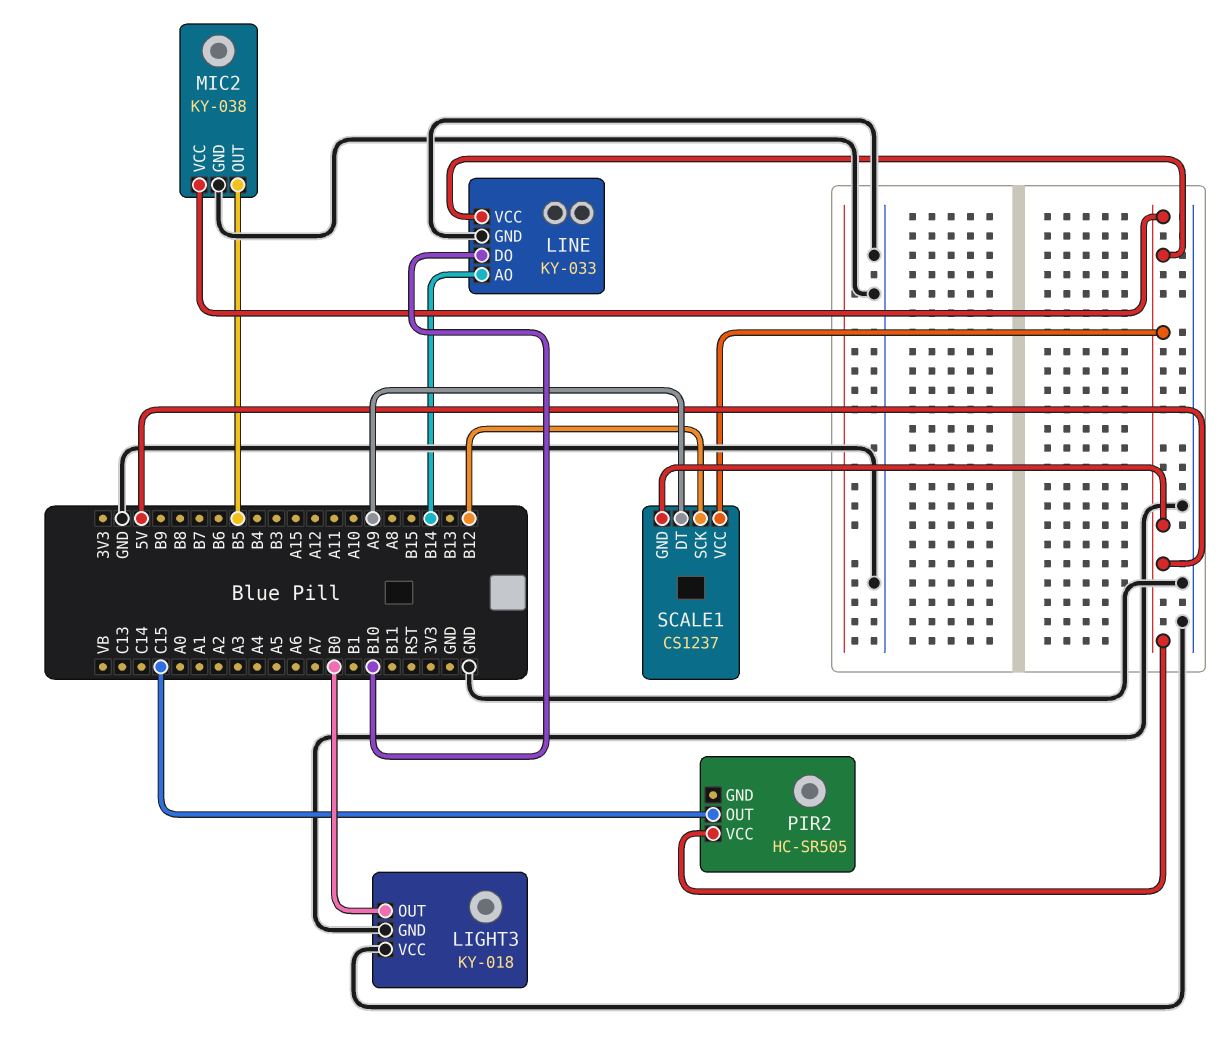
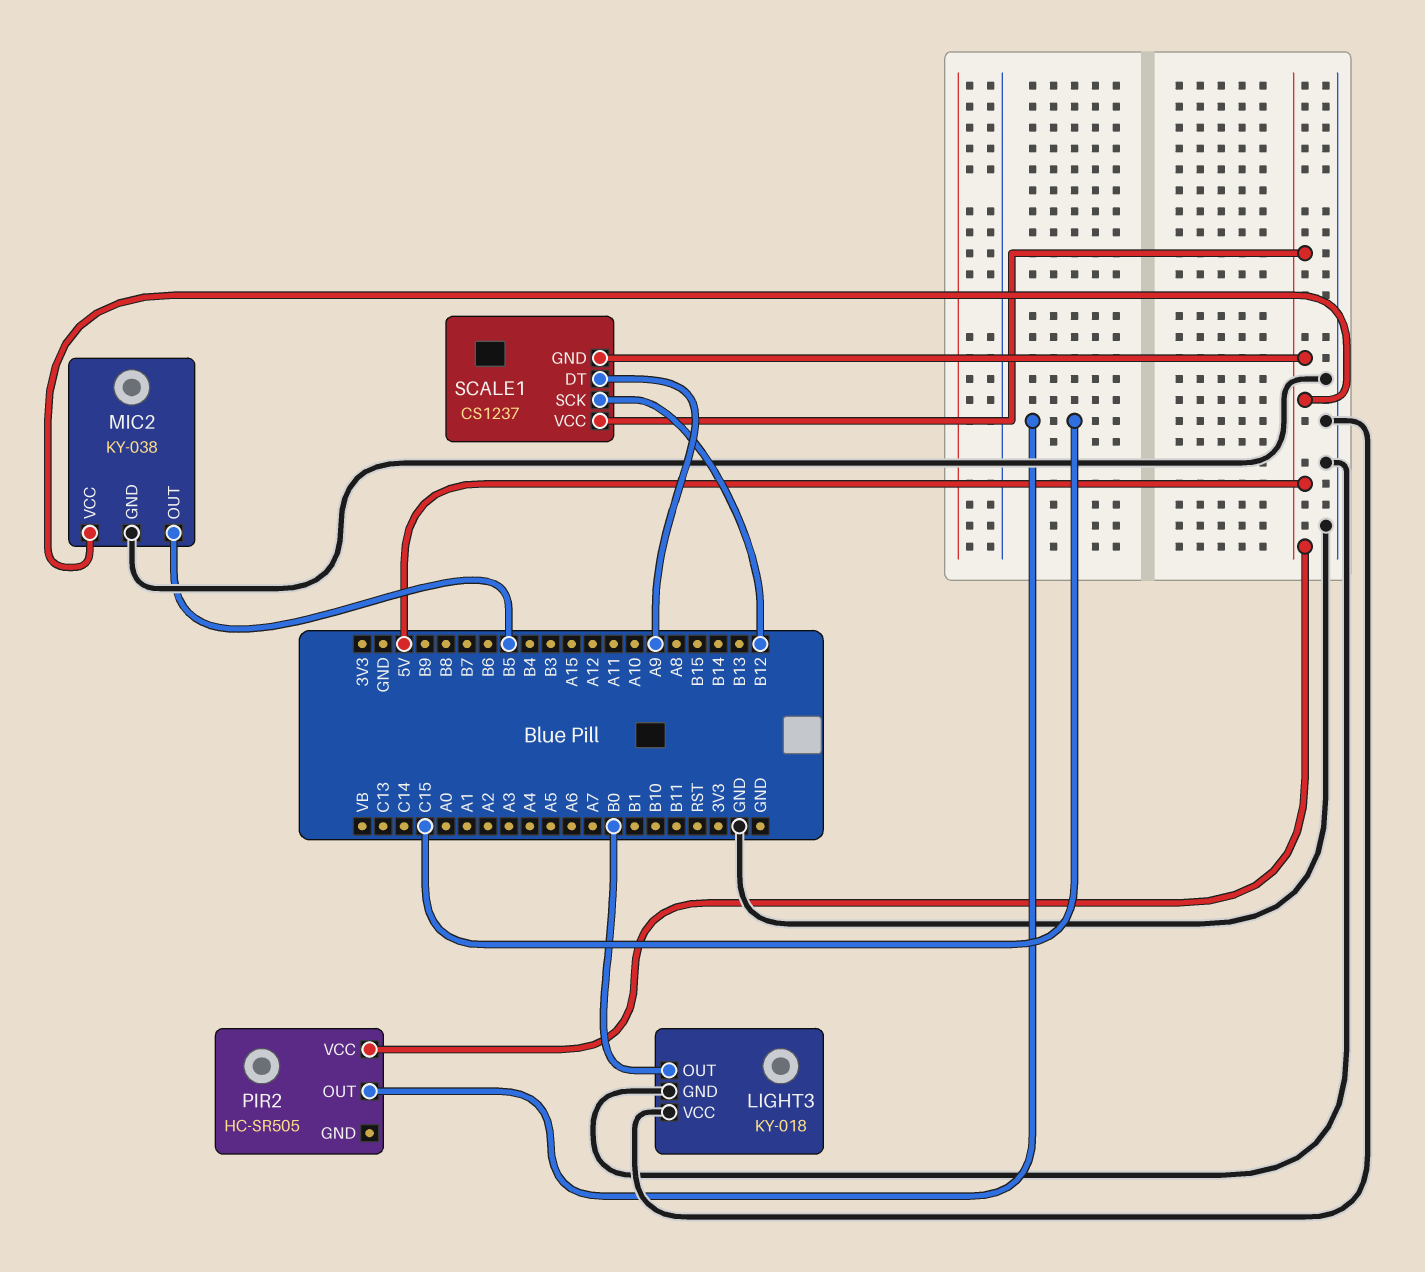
LINE: KY-033 -> none
LINE pin AO: B14 -> none
LINE pin DO: B10 -> none
LINE pin GND: GND -> none
LINE pin VCC: 5V -> none

